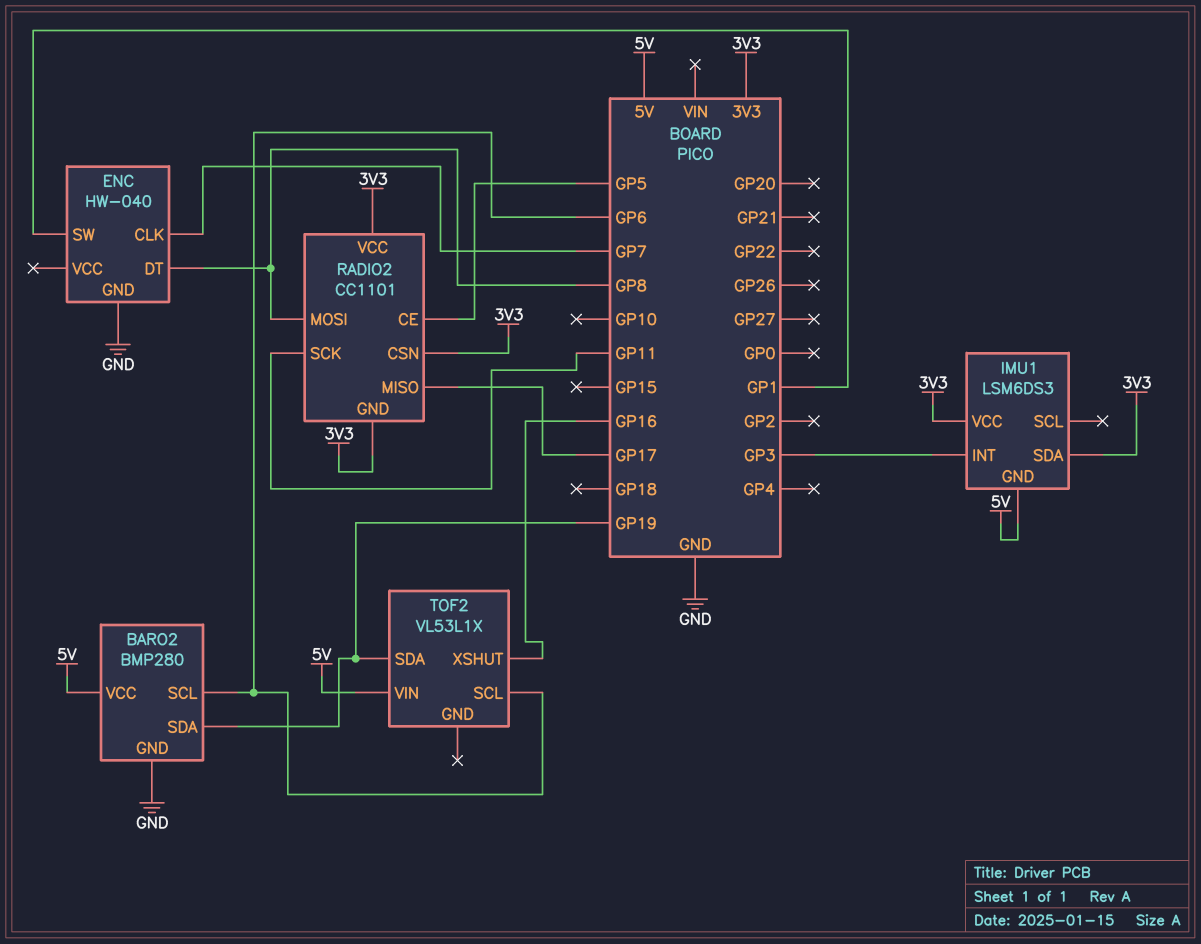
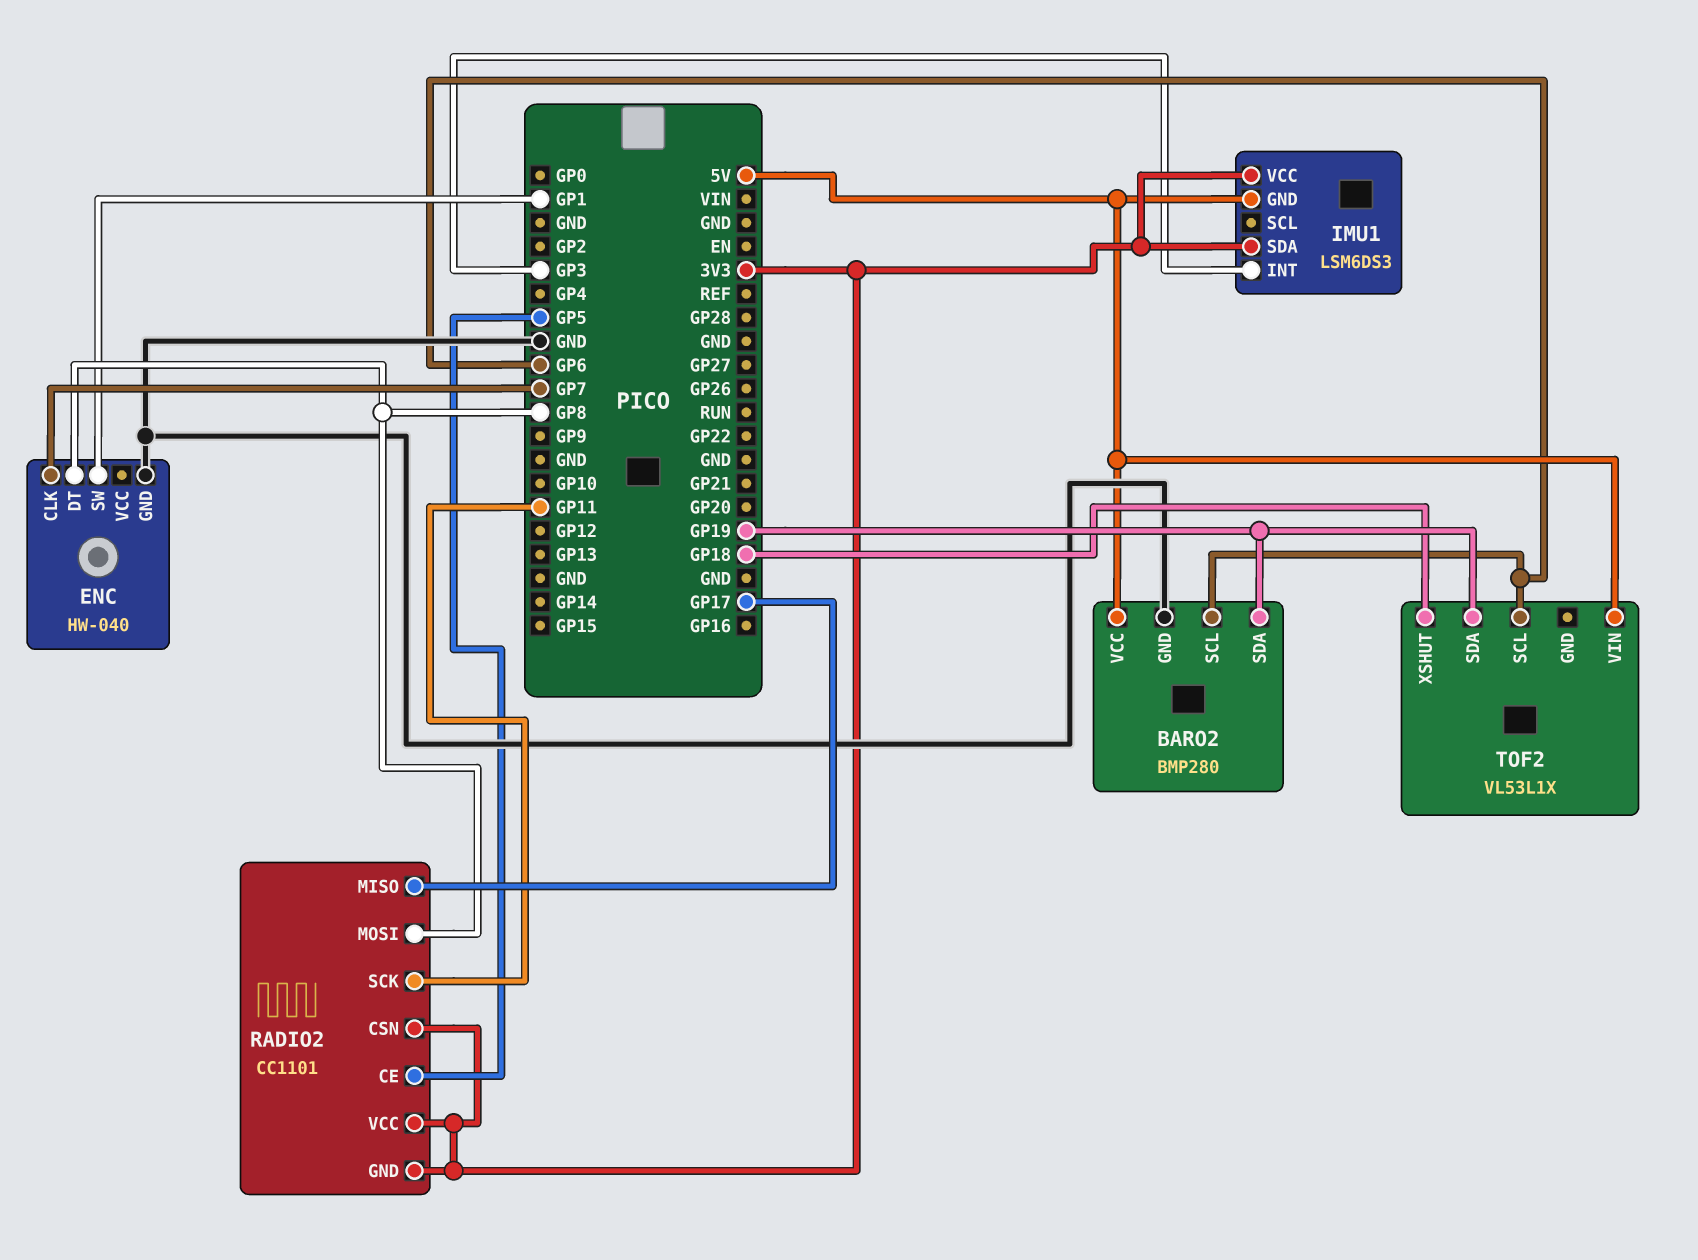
TOF2 pin XSHUT: GP16 -> GP18

